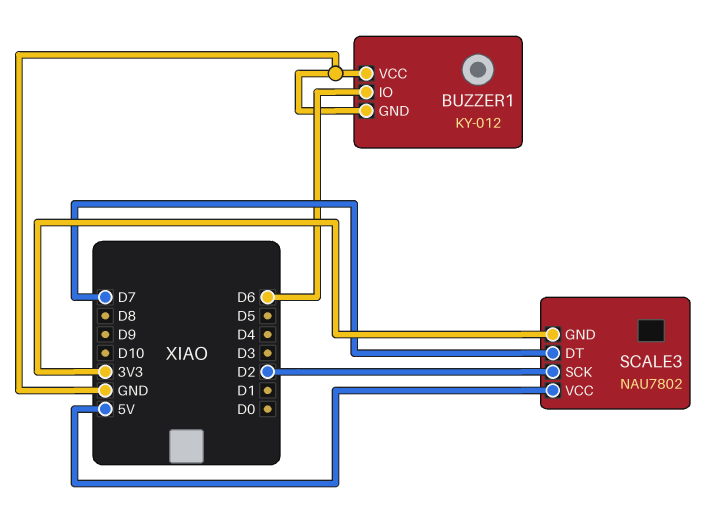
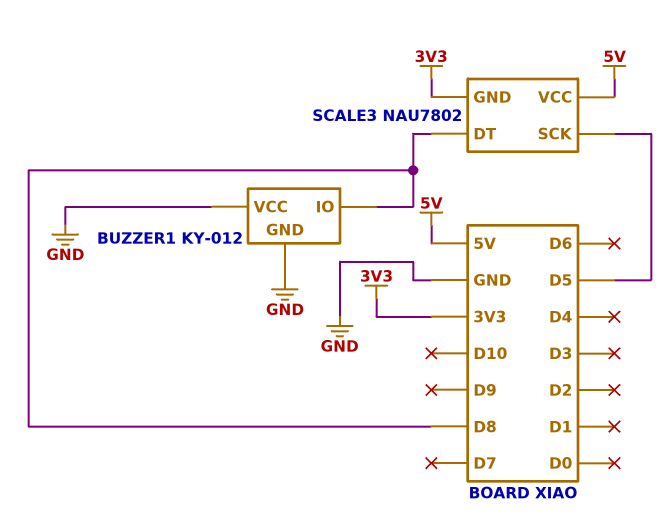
BUZZER1 pin IO: D6 -> D8
SCALE3 pin DT: D7 -> D8
SCALE3 pin SCK: D2 -> D5

